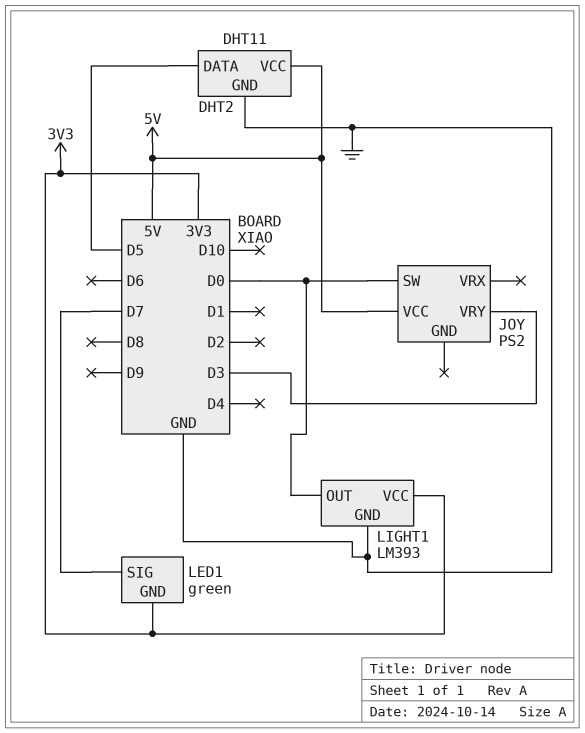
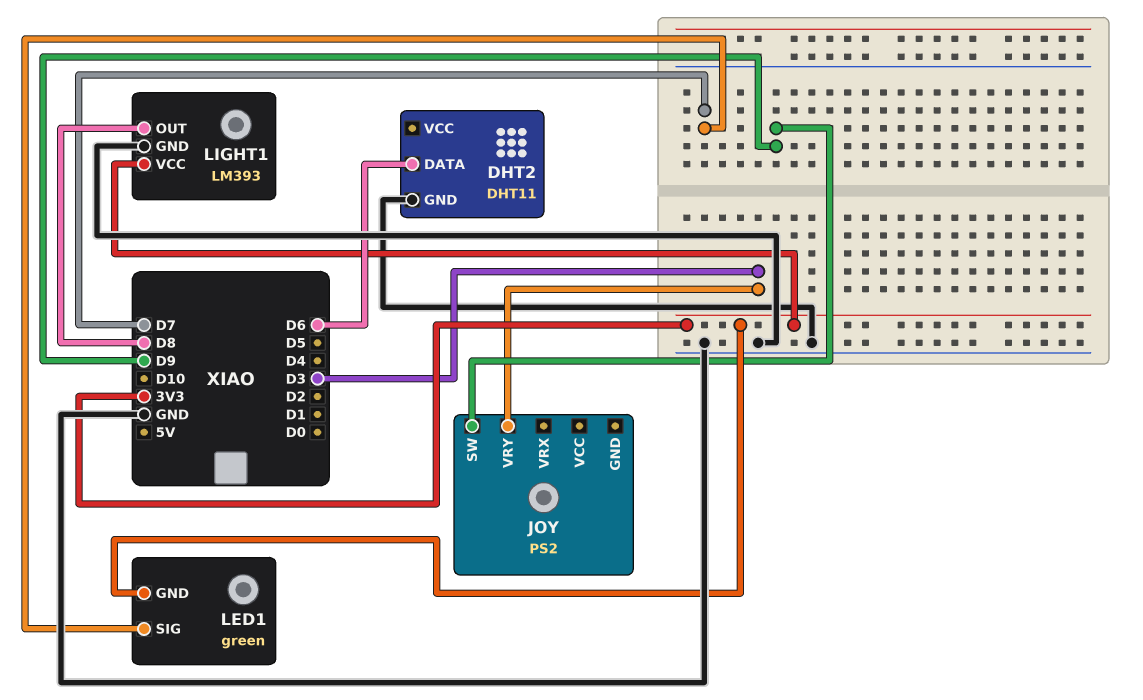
DHT2 pin DATA: D5 -> D6
DHT2 pin VCC: 5V -> none
JOY pin SW: D0 -> D9
JOY pin VCC: 5V -> none
LIGHT1 pin OUT: D0 -> D8

